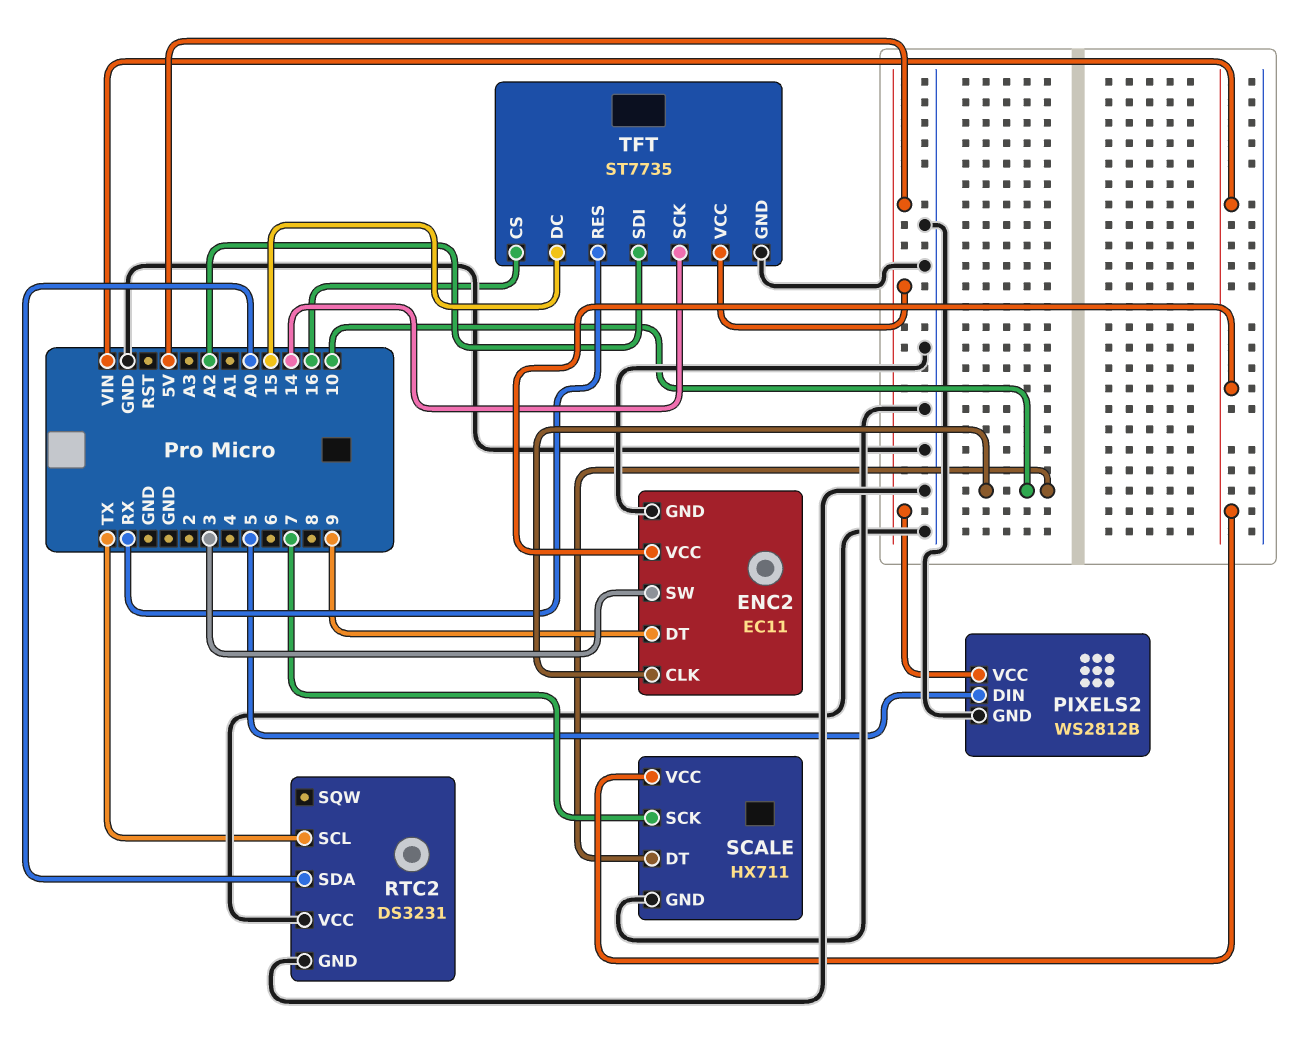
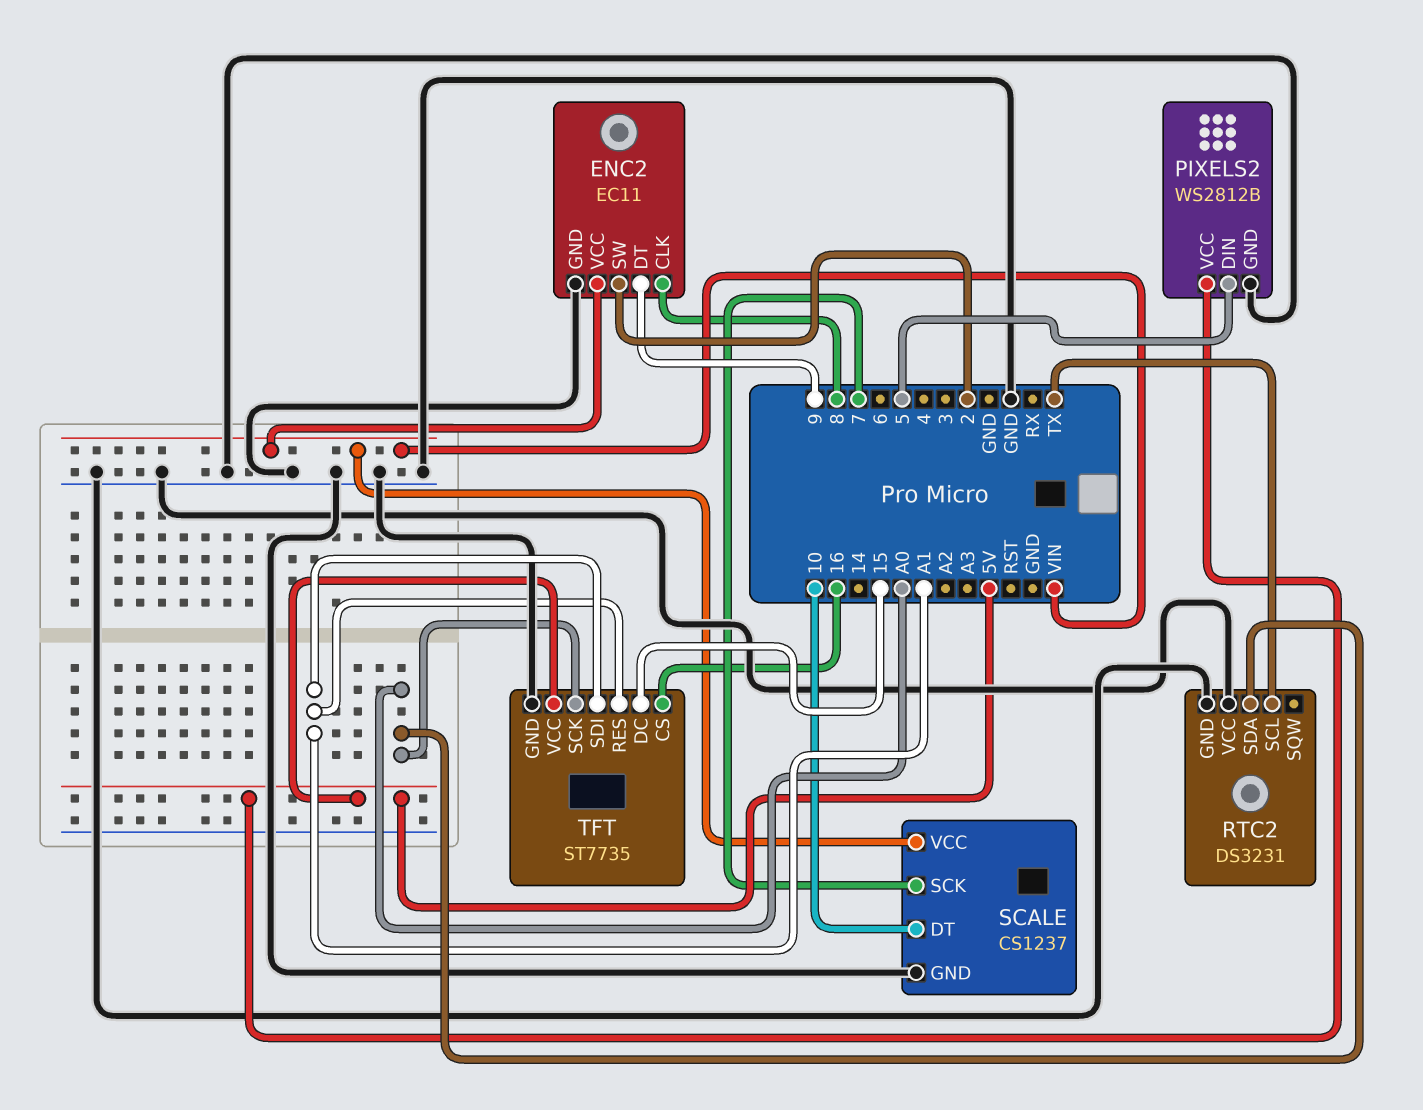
ENC2 pin CLK: 10 -> 8
ENC2 pin SW: 3 -> 2
SCALE: HX711 -> CS1237
TFT pin RES: RX -> A1
TFT pin SCK: 14 -> A0
TFT pin SDI: A2 -> A1

